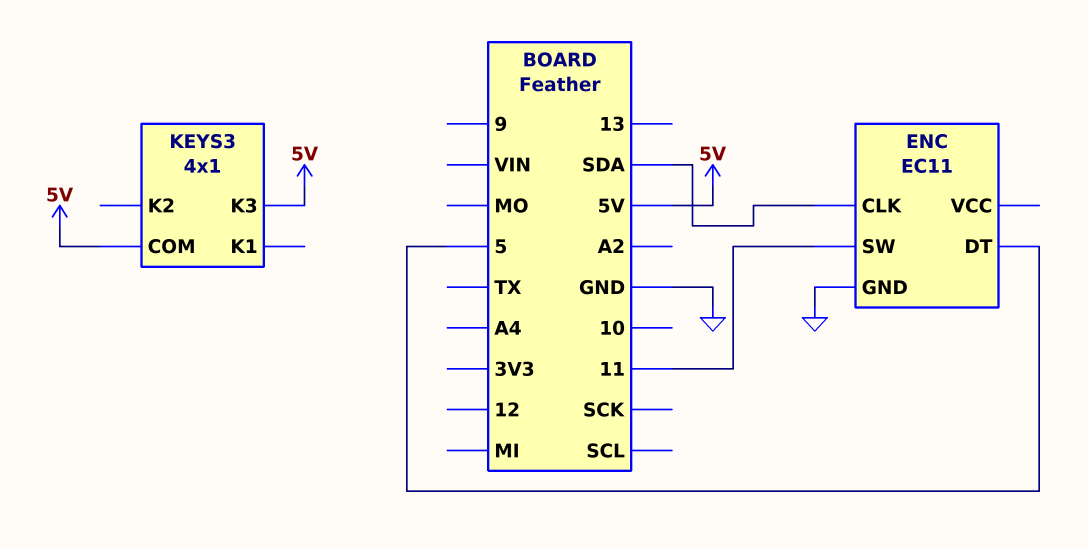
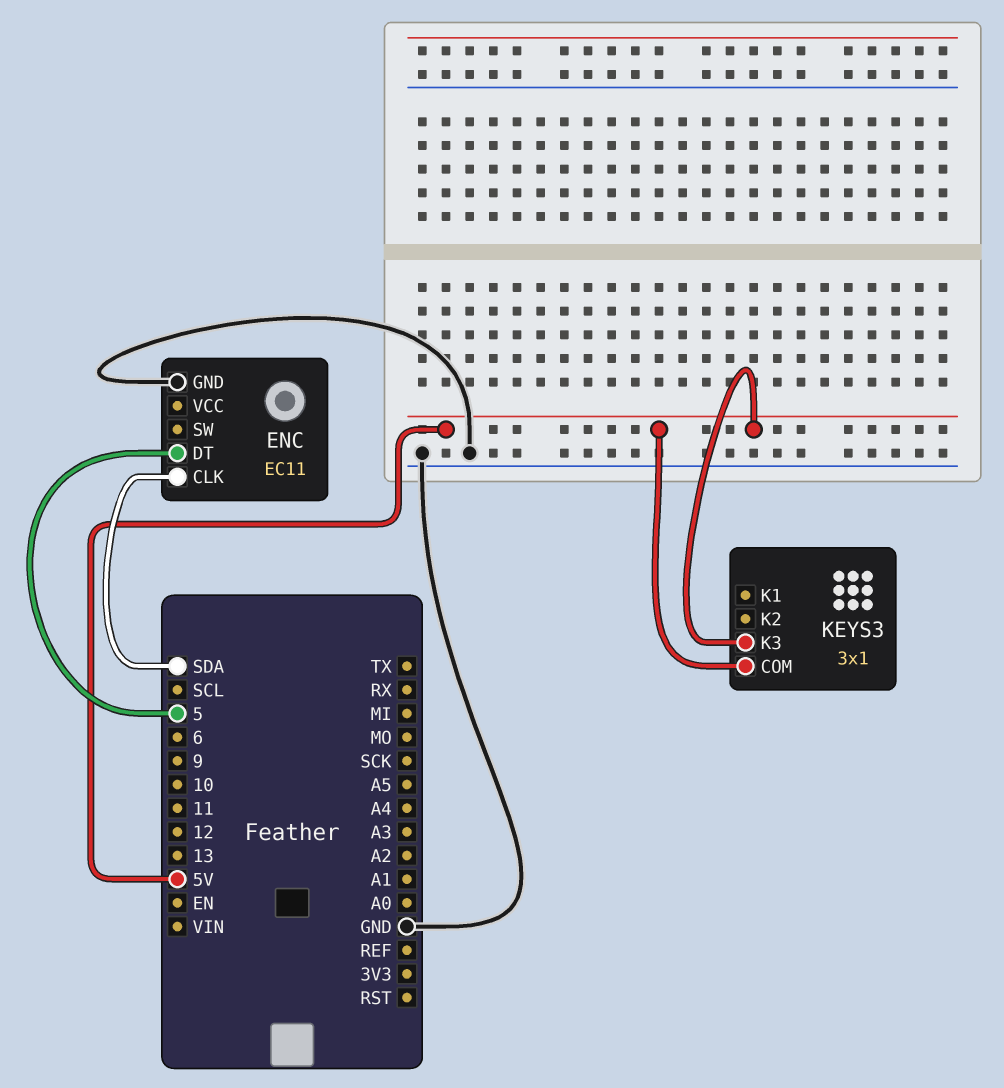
ENC pin SW: 11 -> none
KEYS3: 4x1 -> 3x1

